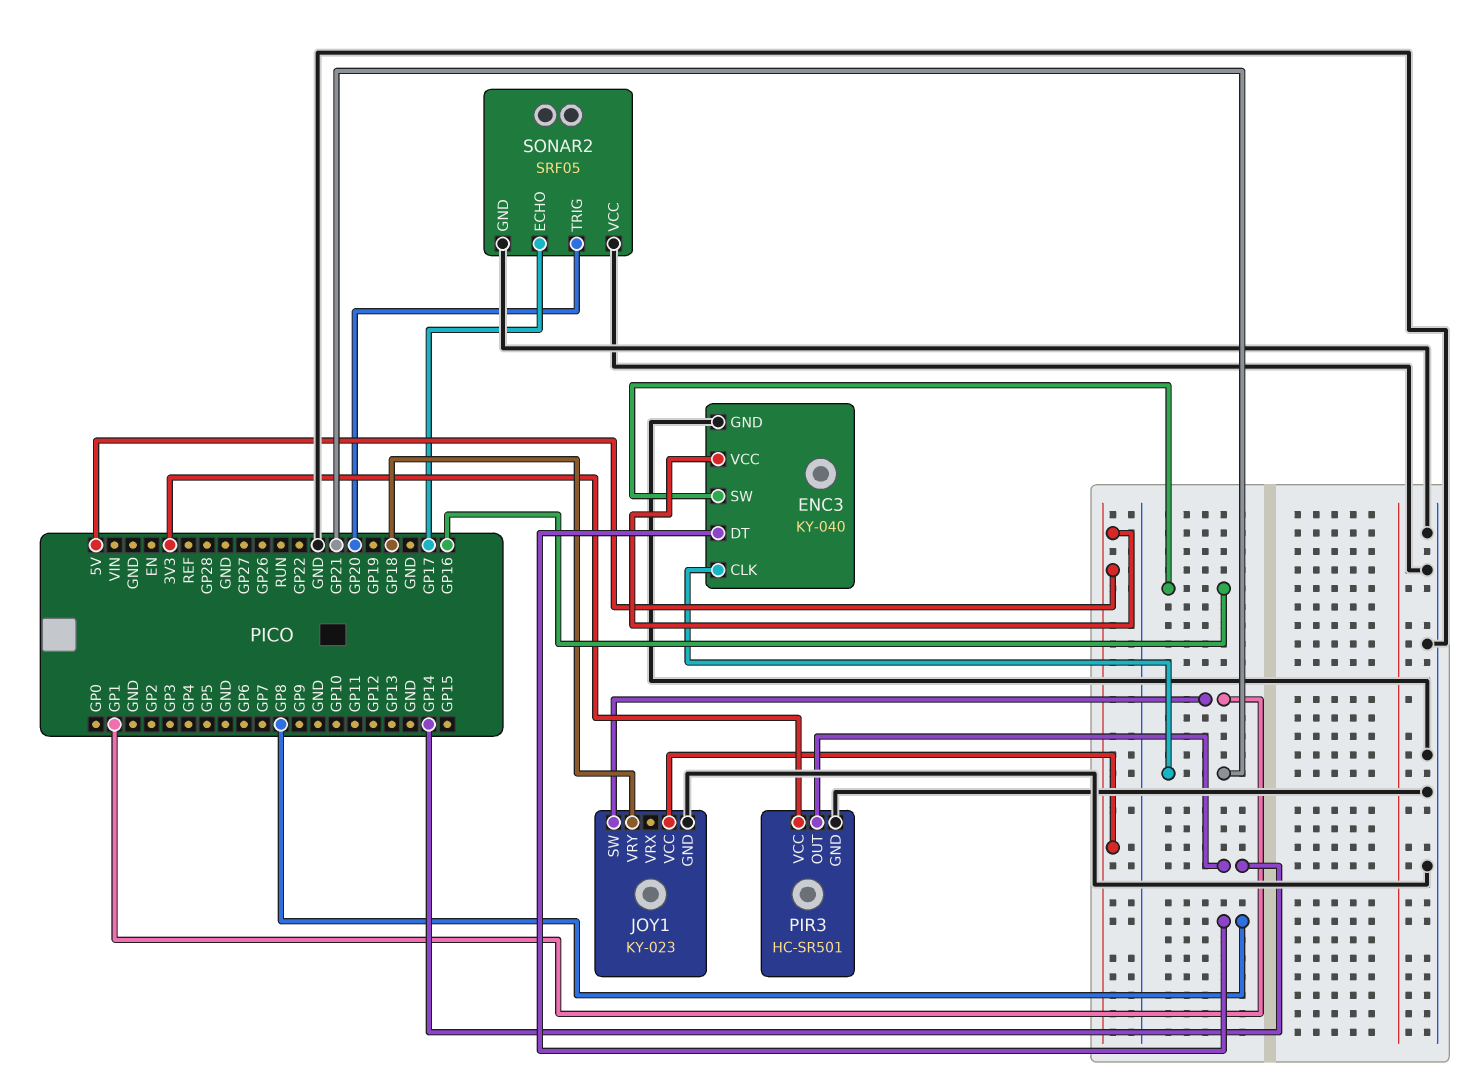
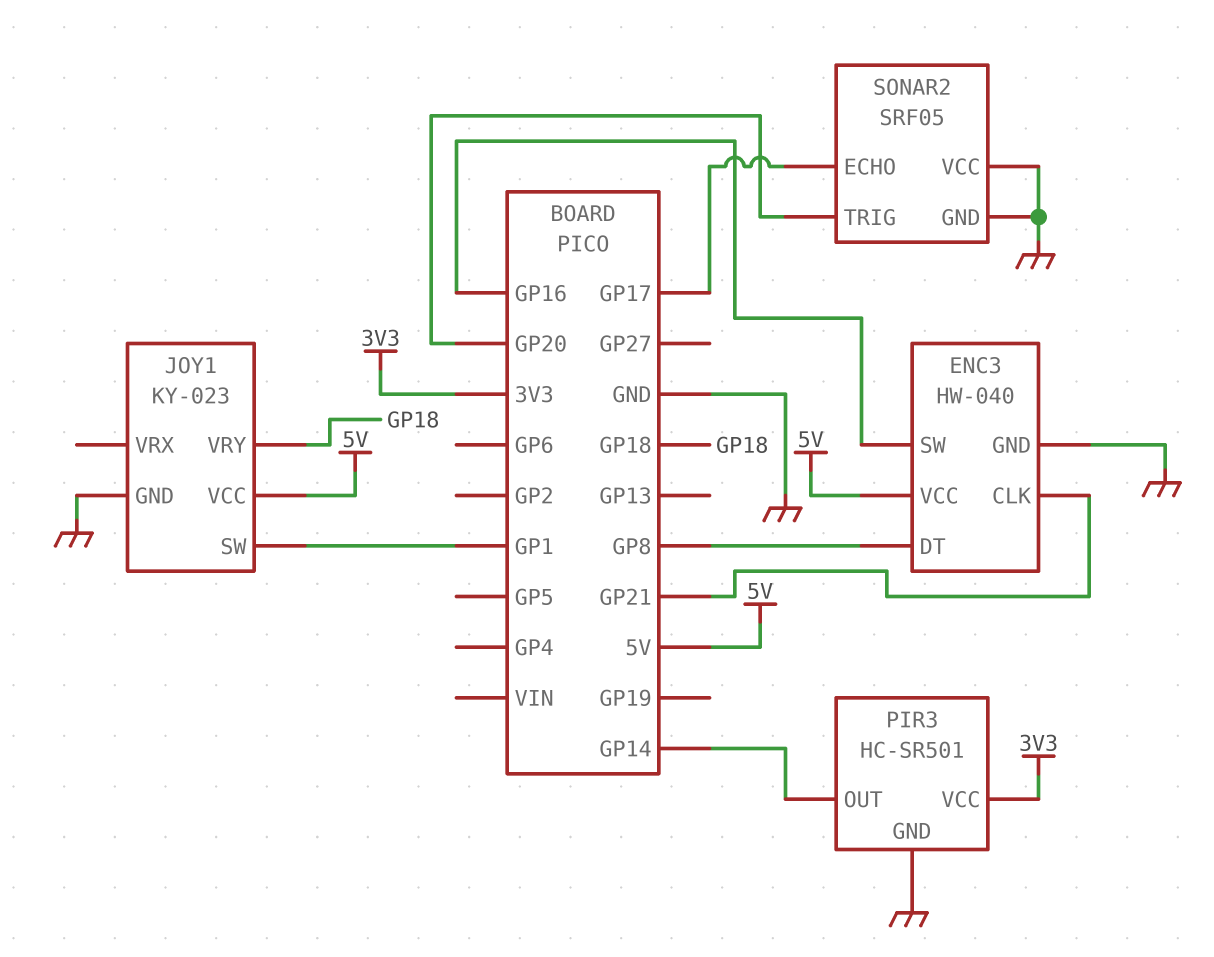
ENC3: KY-040 -> HW-040

